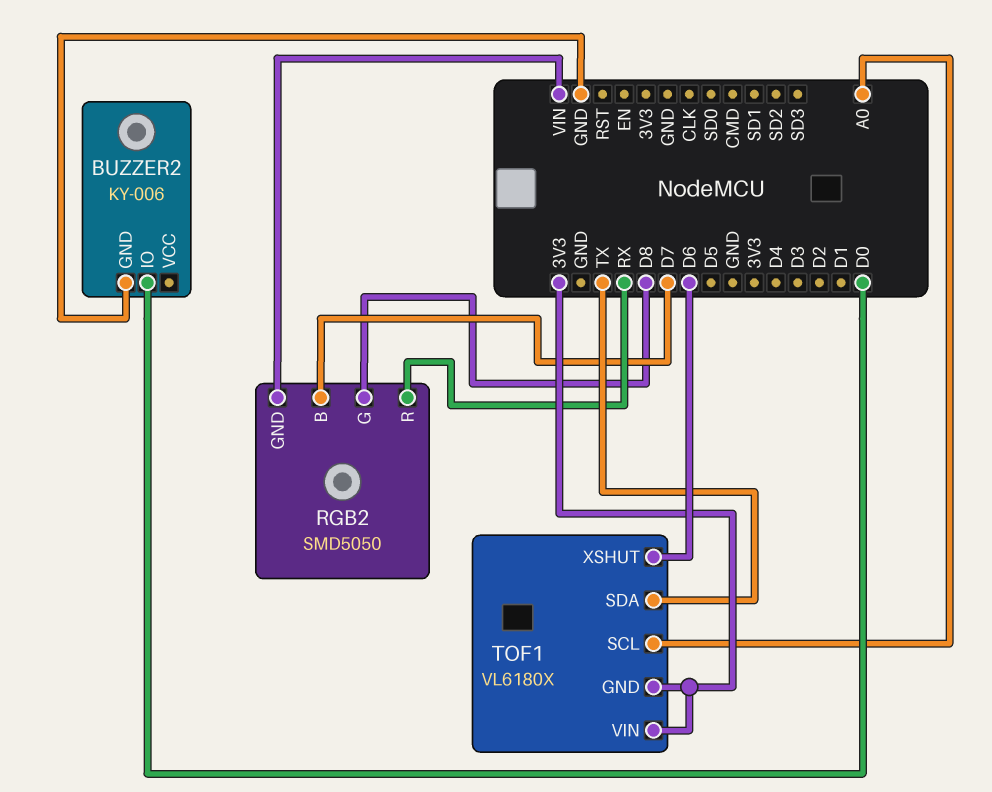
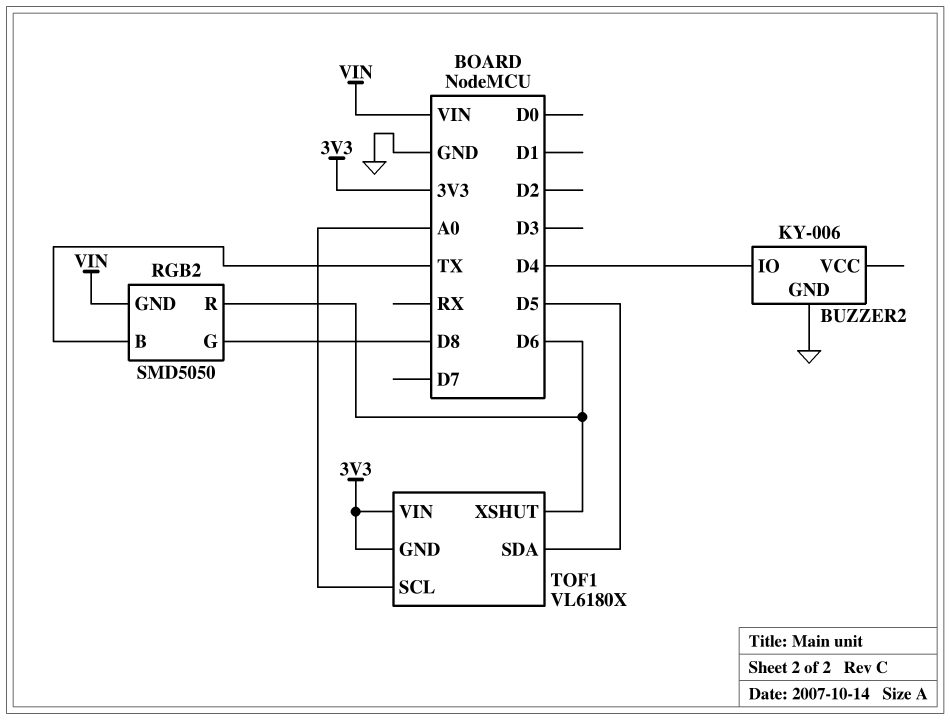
BUZZER2 pin IO: D0 -> D4
RGB2 pin B: D7 -> TX
RGB2 pin R: RX -> D6
TOF1 pin SDA: TX -> D5

